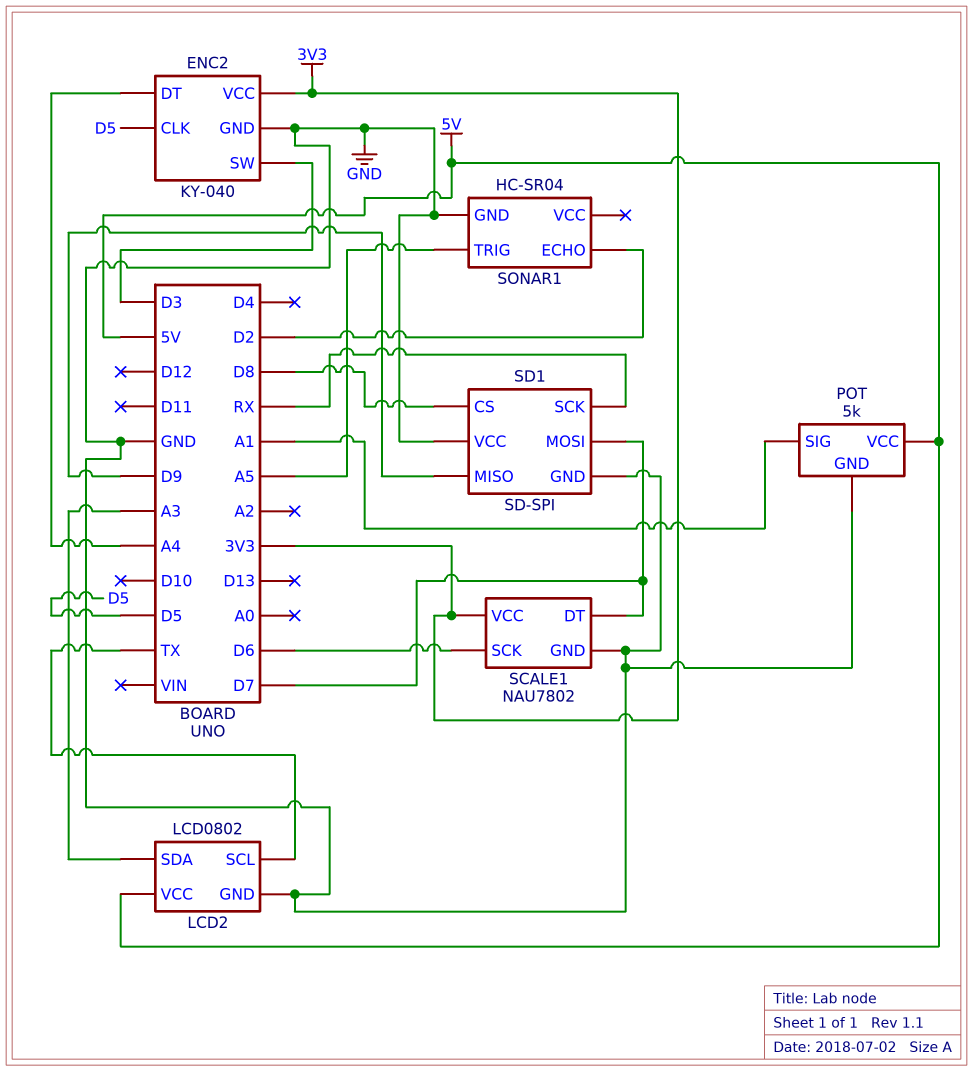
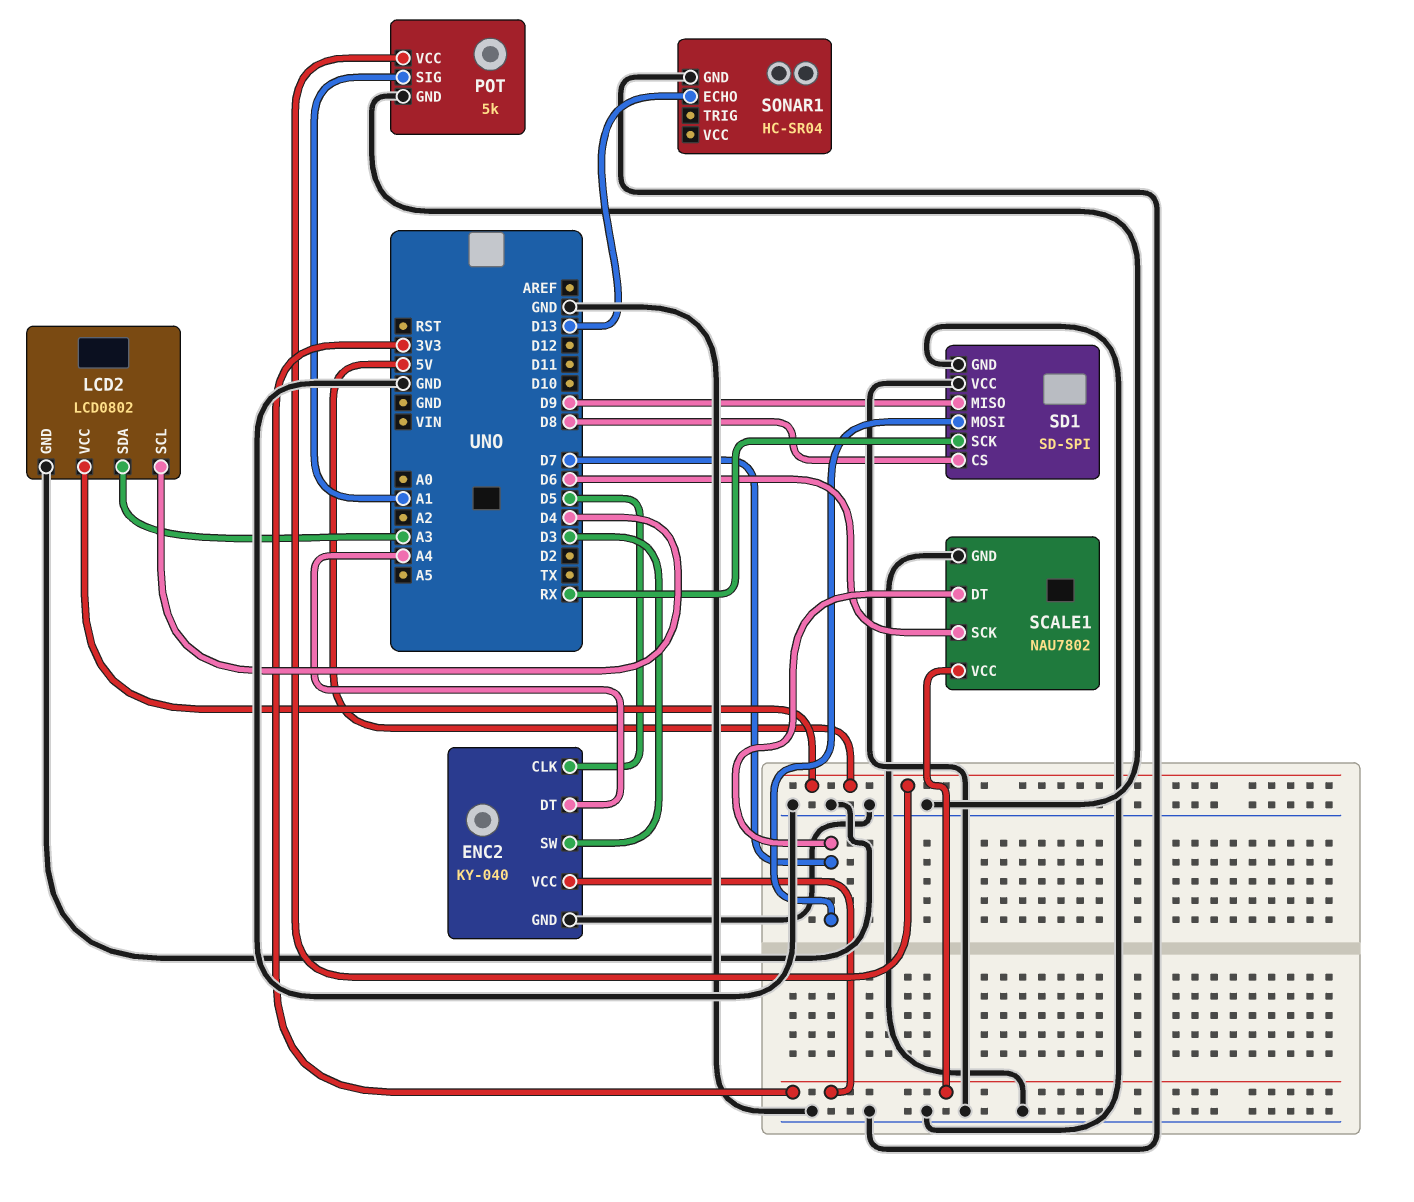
LCD2 pin SCL: TX -> D4
SONAR1 pin ECHO: D2 -> D13
SONAR1 pin TRIG: A5 -> none

